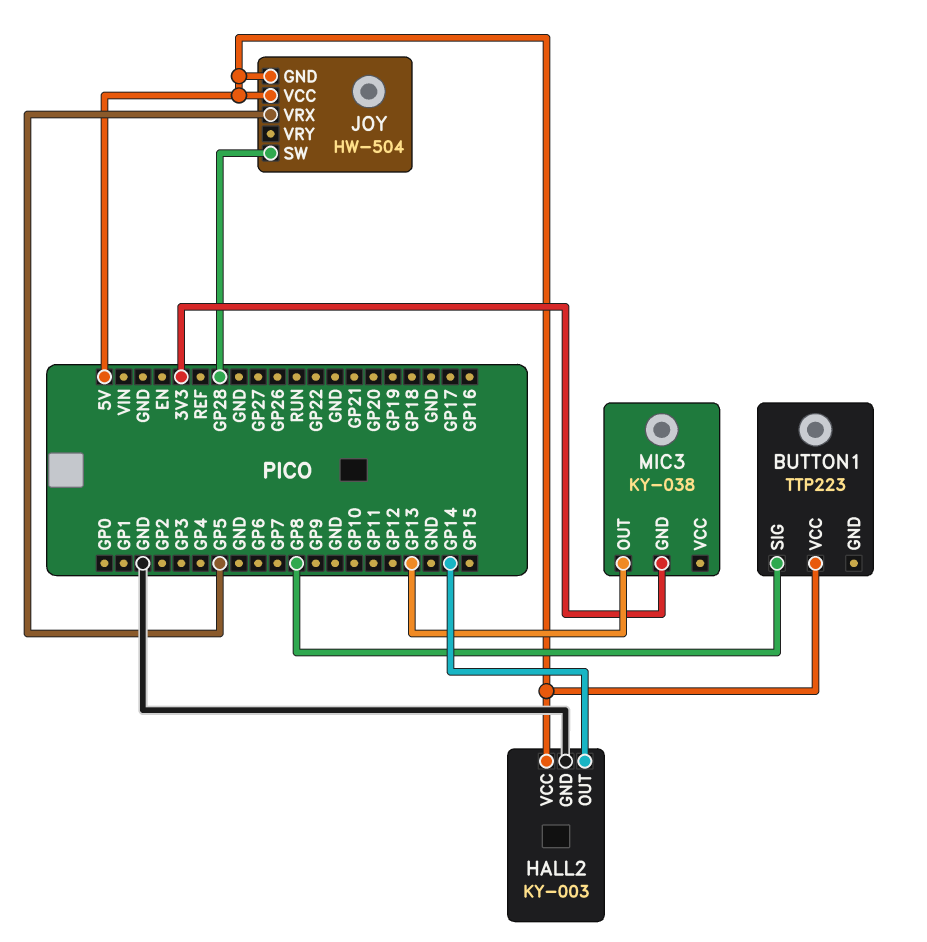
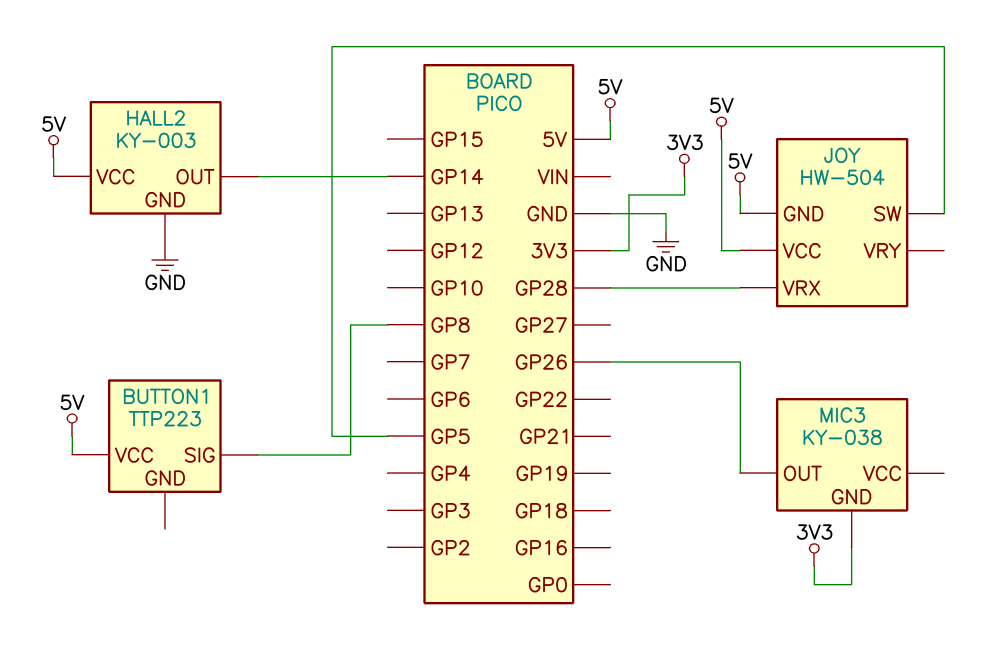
JOY pin SW: GP28 -> GP5
JOY pin VRX: GP5 -> GP28
MIC3 pin OUT: GP13 -> GP26

